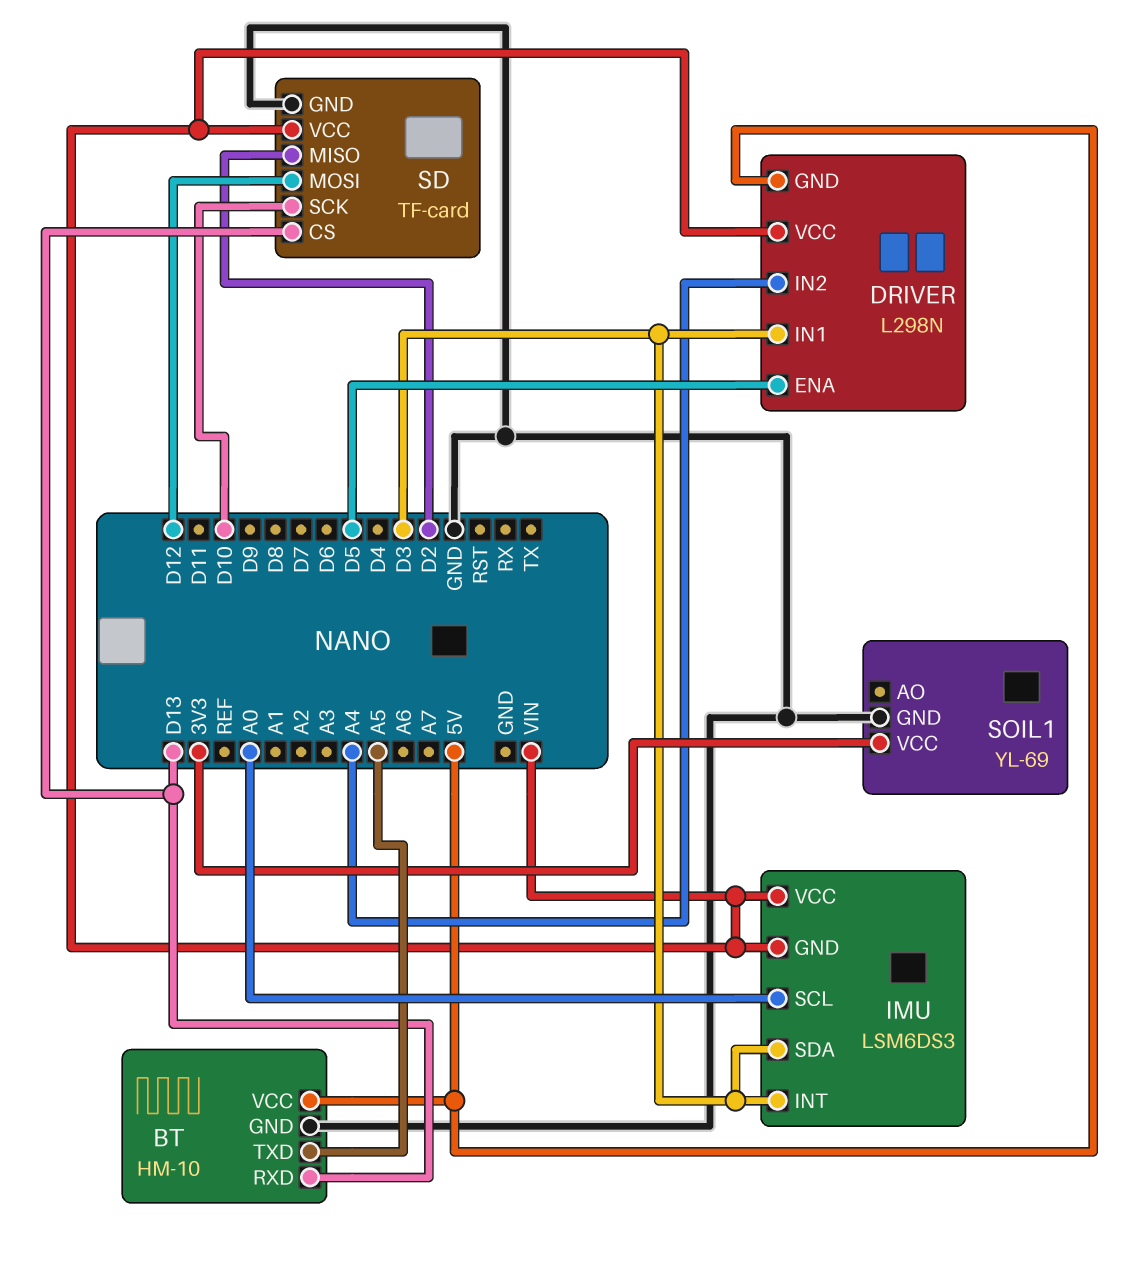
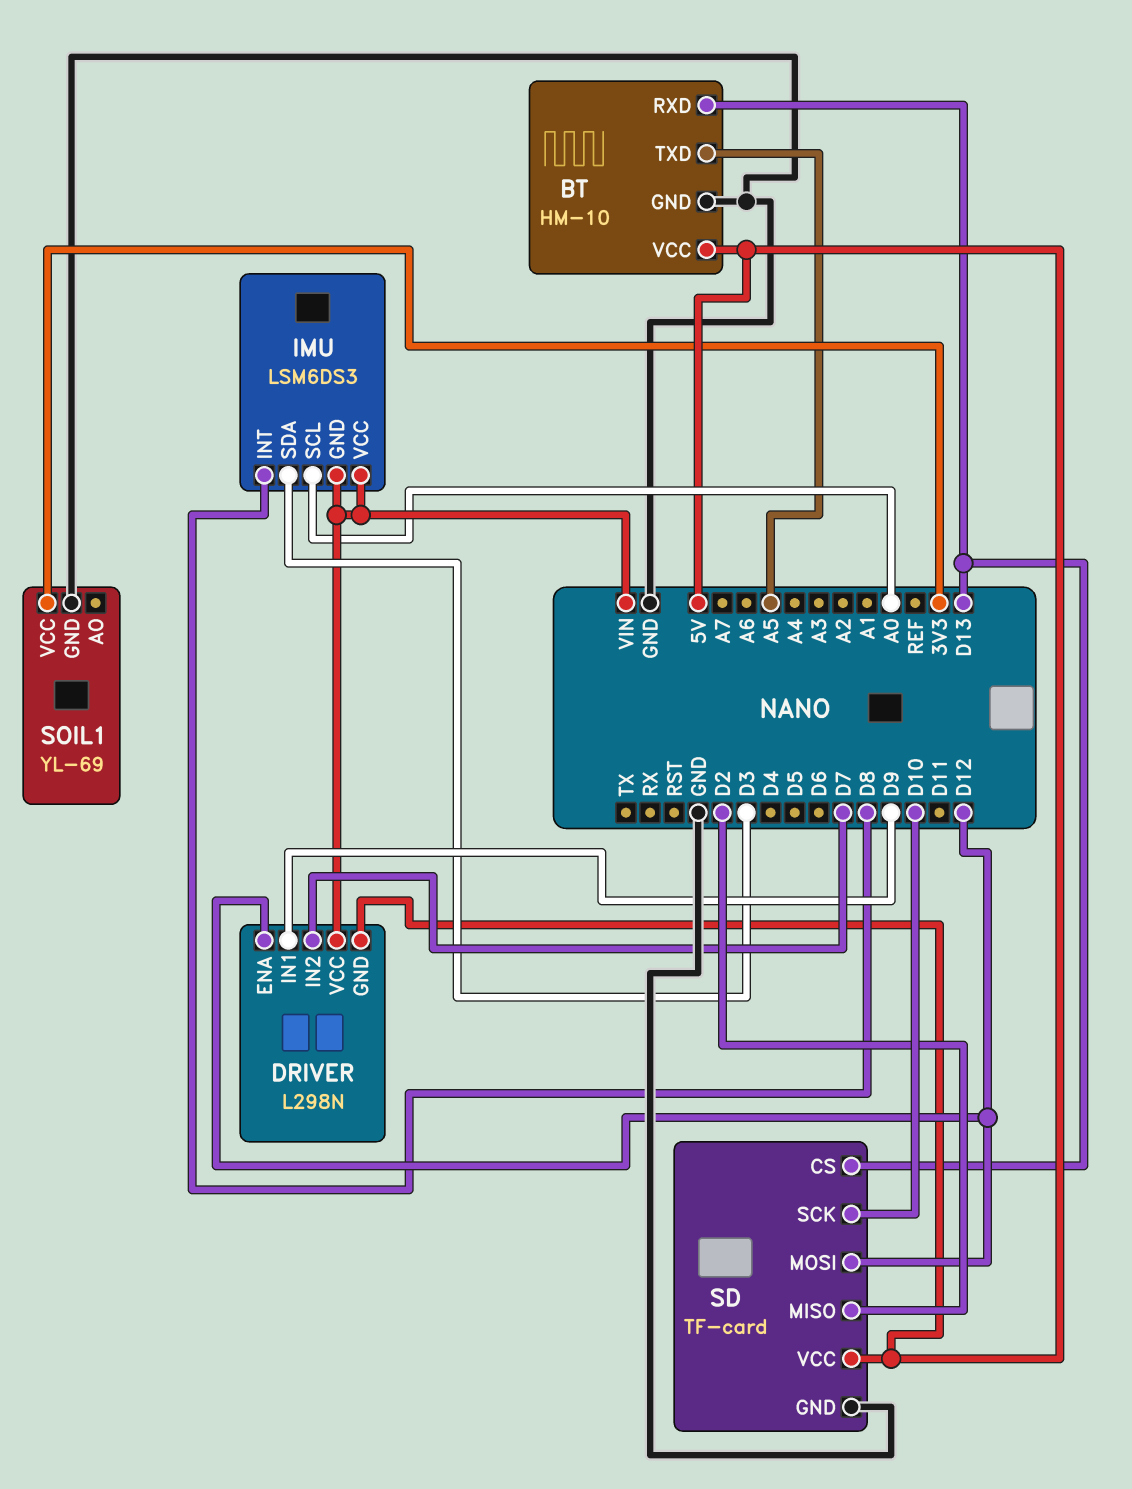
DRIVER pin ENA: D5 -> D12
DRIVER pin IN1: D3 -> D9
DRIVER pin IN2: A4 -> D7
IMU pin INT: D3 -> D8
SD pin VCC: VIN -> 5V

